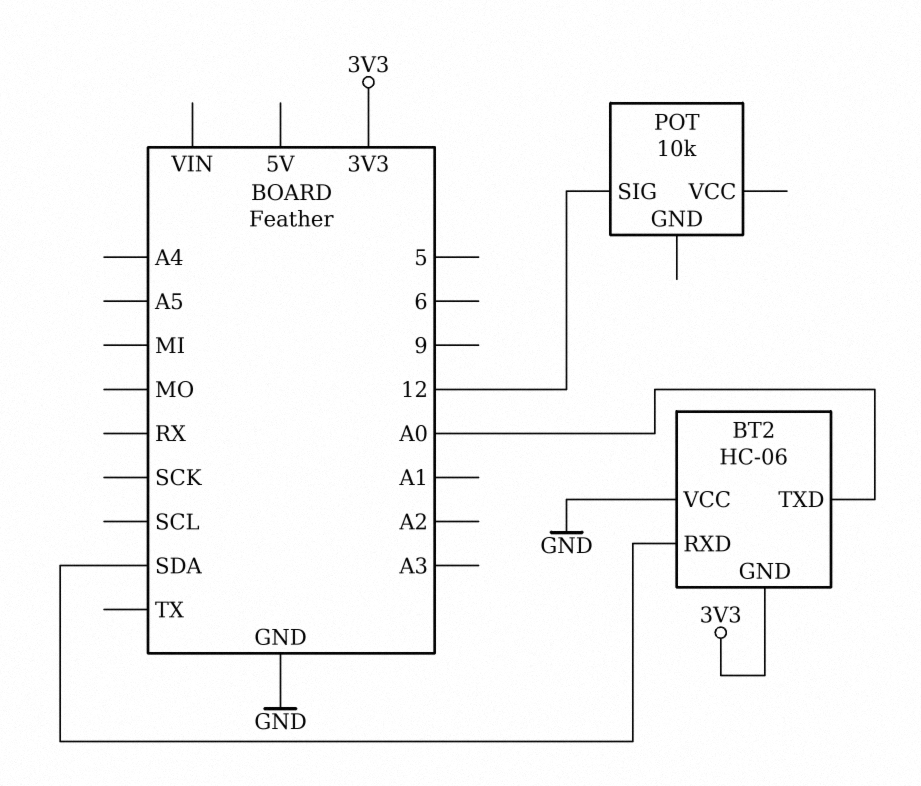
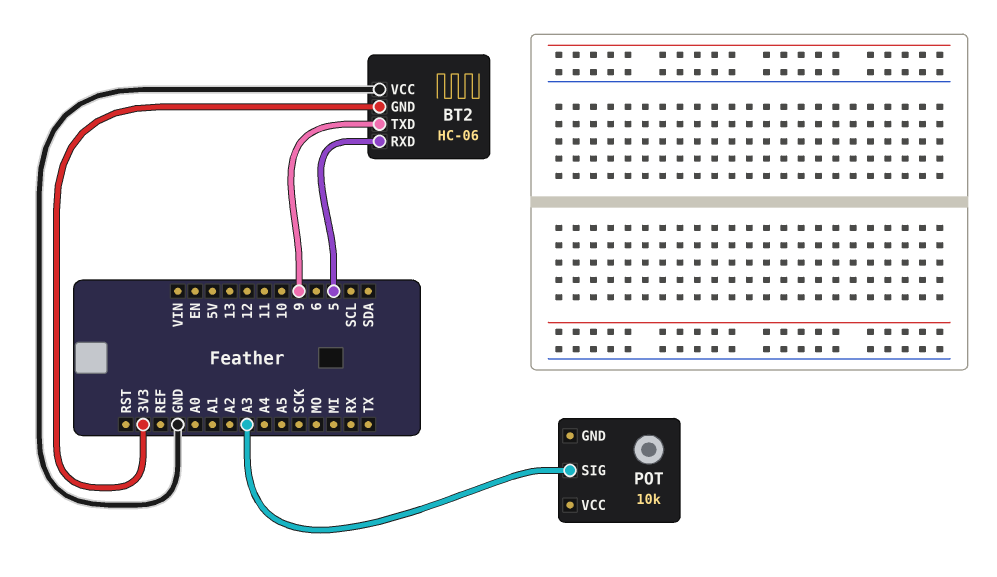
BT2 pin RXD: SDA -> 5
BT2 pin TXD: A0 -> 9
POT pin SIG: 12 -> A3

